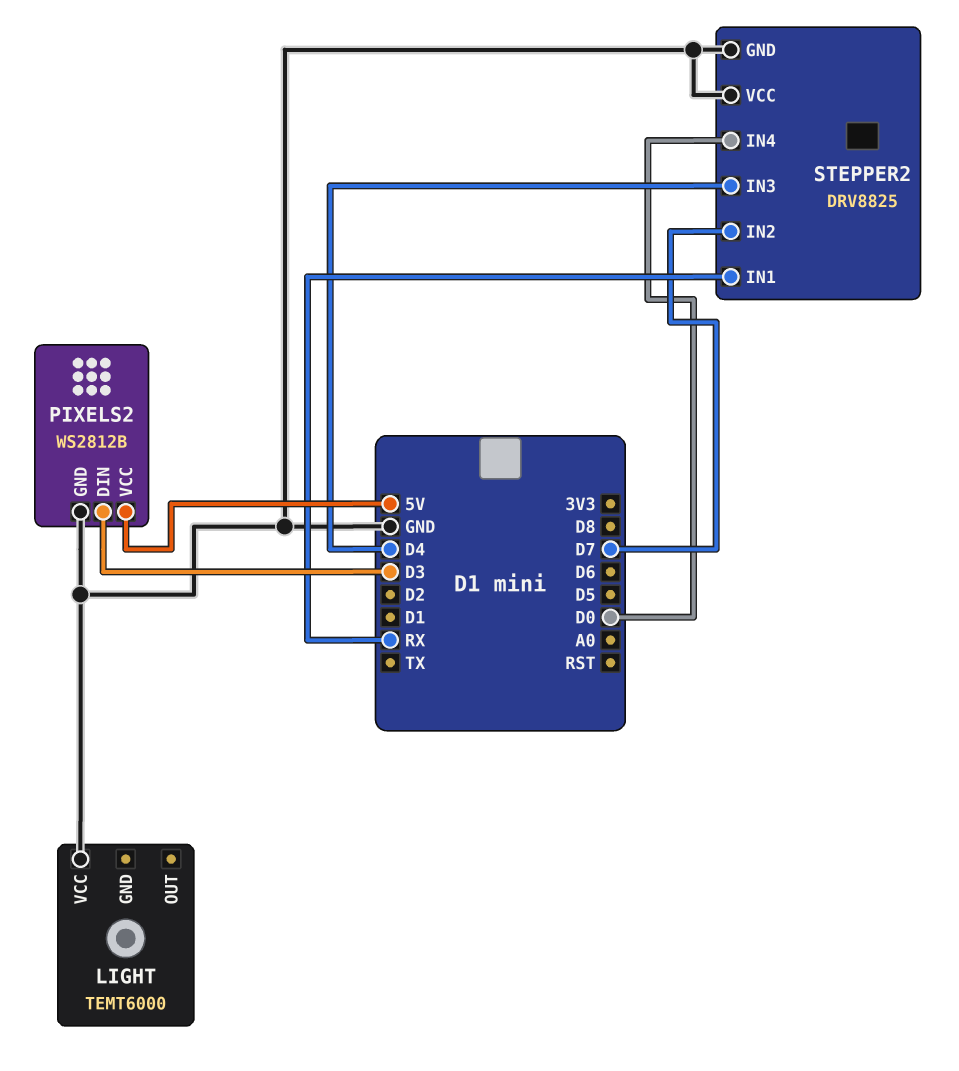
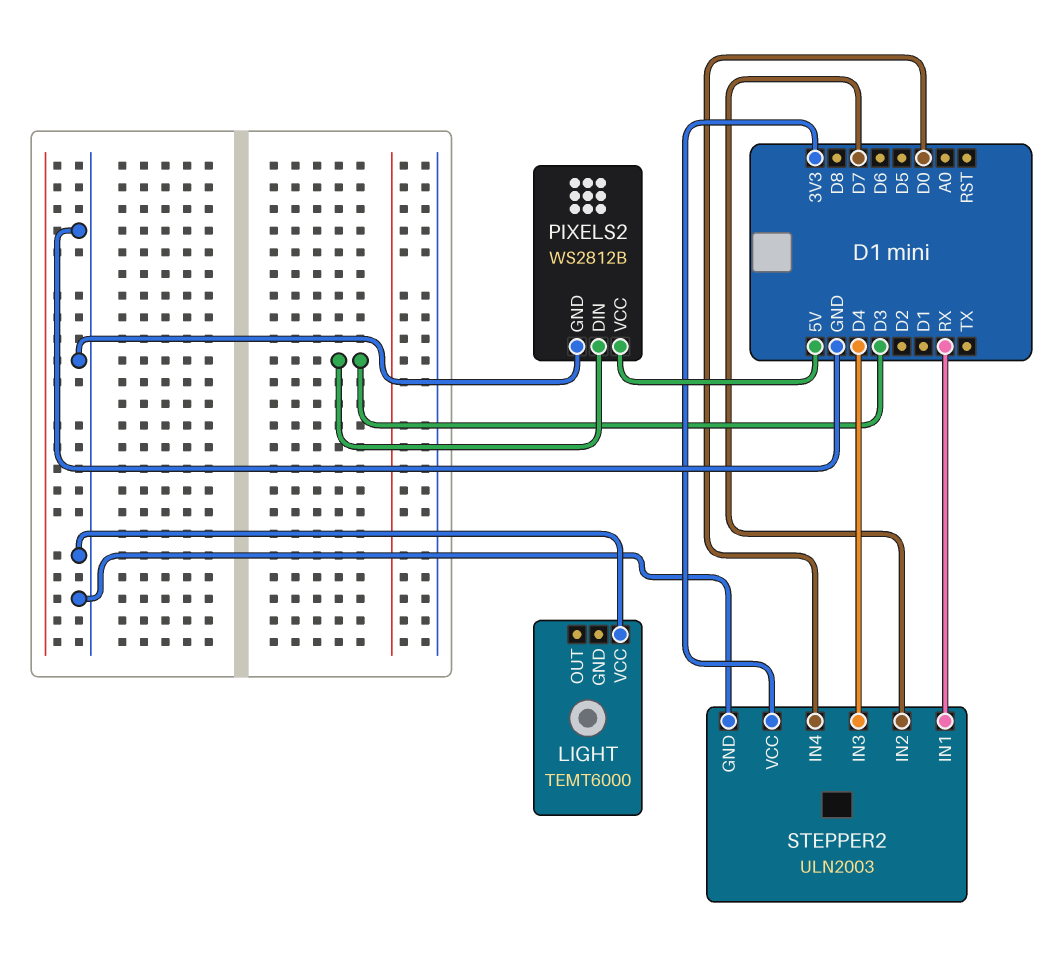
STEPPER2: DRV8825 -> ULN2003
STEPPER2 pin VCC: GND -> 3V3

